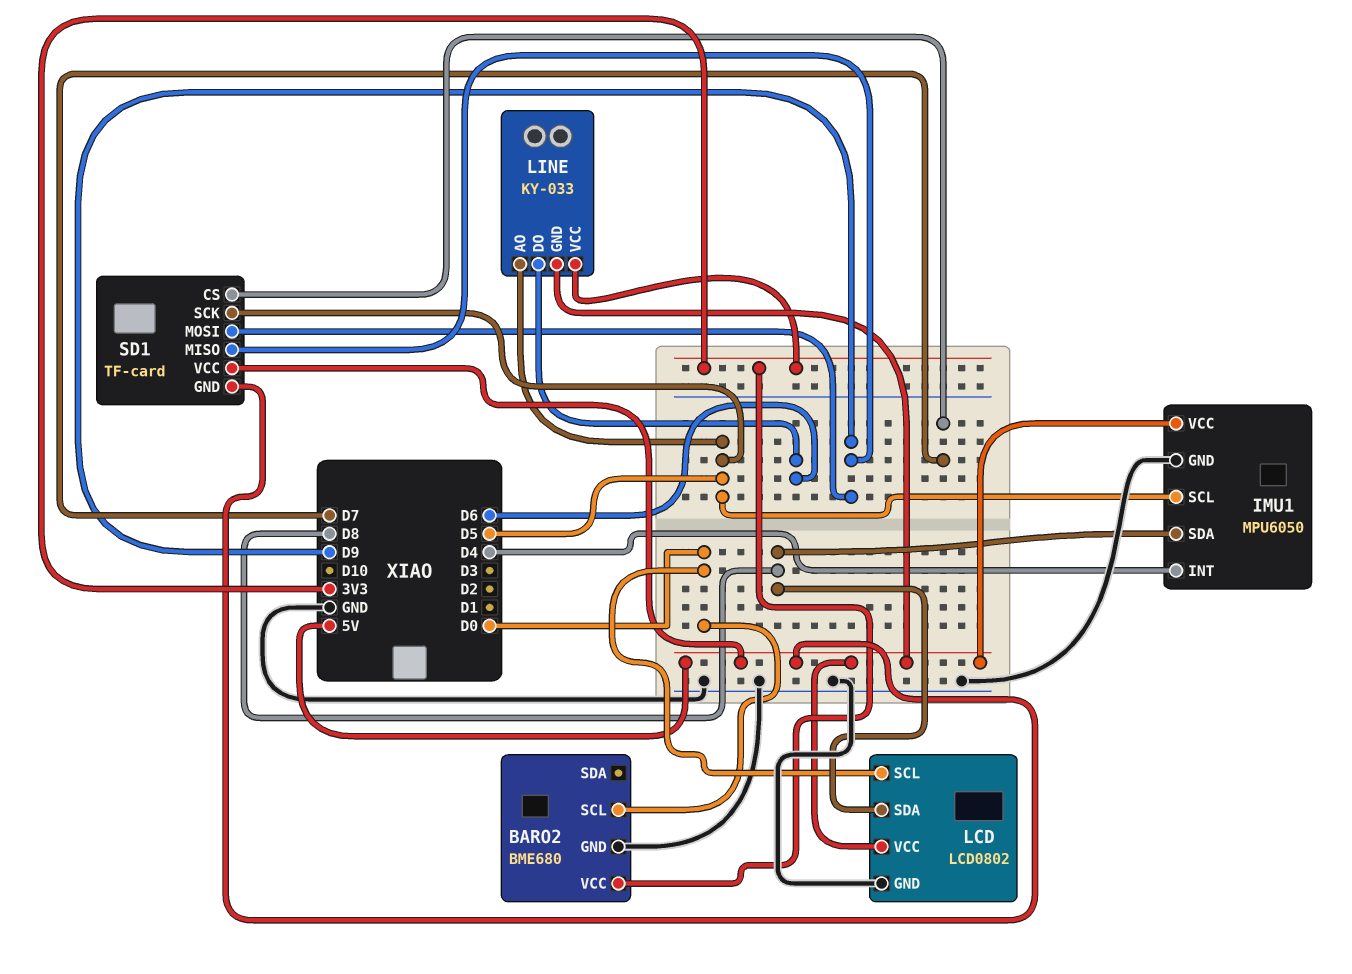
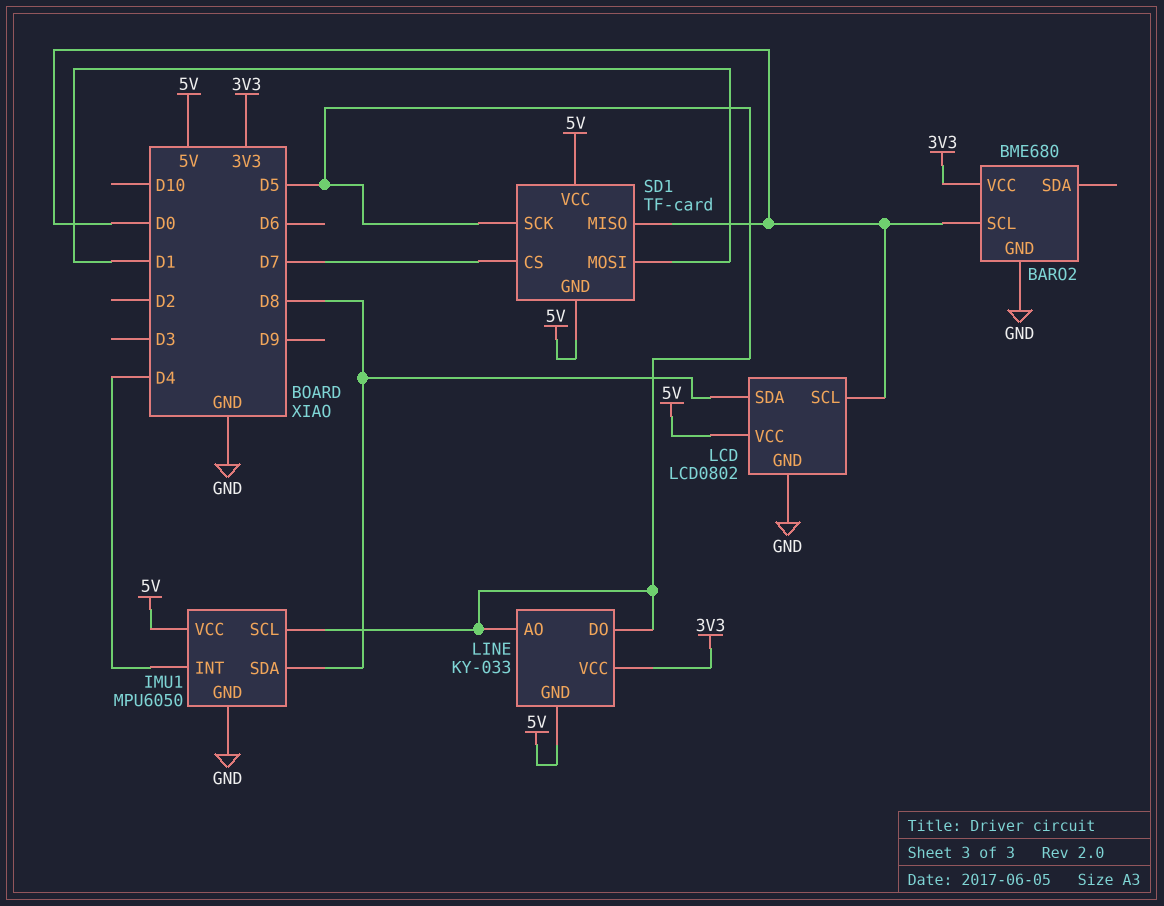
LINE pin DO: D6 -> D5
SD1 pin MISO: D9 -> D0
SD1 pin MOSI: D9 -> D1

